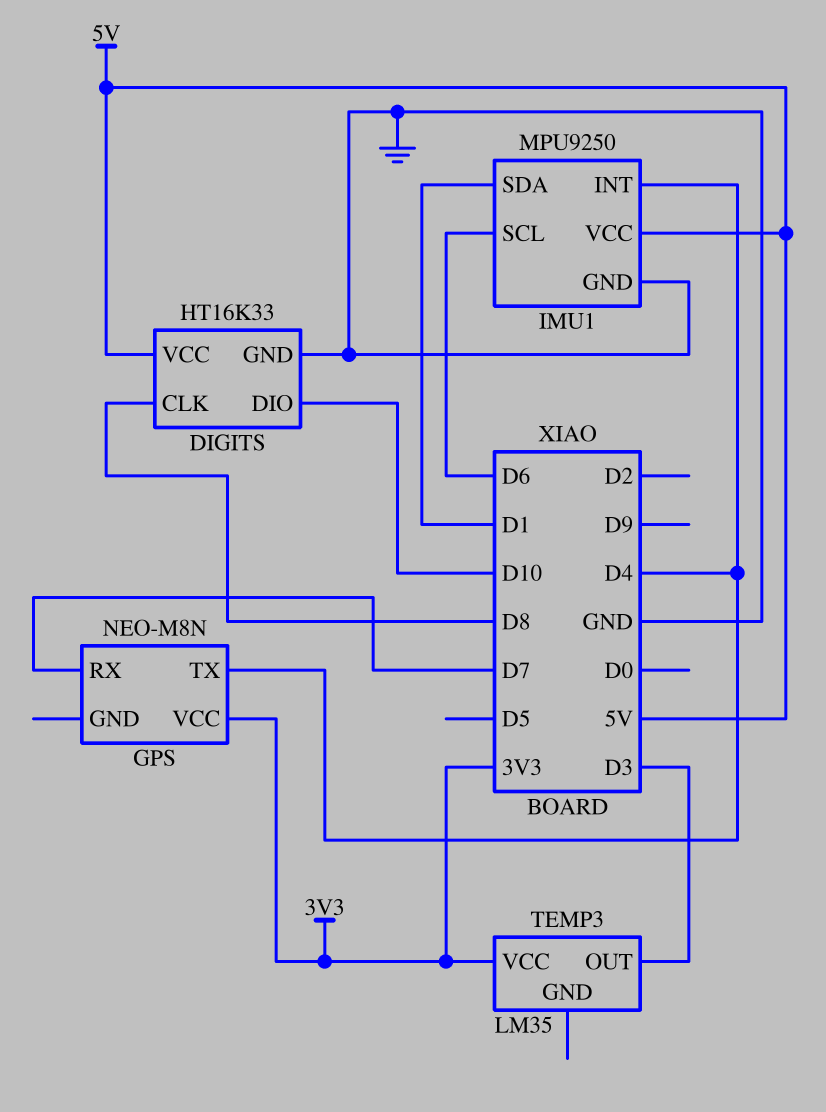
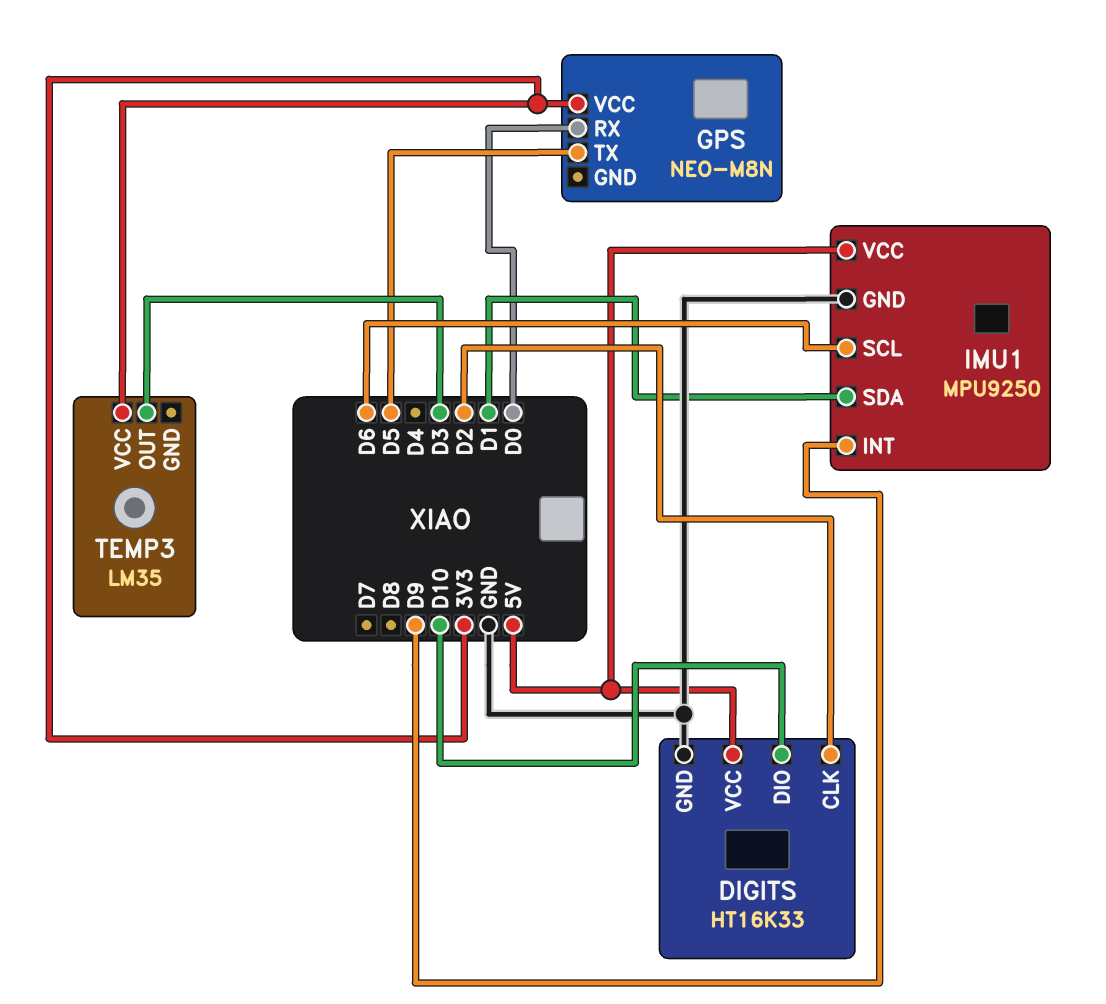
DIGITS pin CLK: D8 -> D2
GPS pin RX: D7 -> D0
GPS pin TX: D4 -> D5
IMU1 pin INT: D4 -> D9

